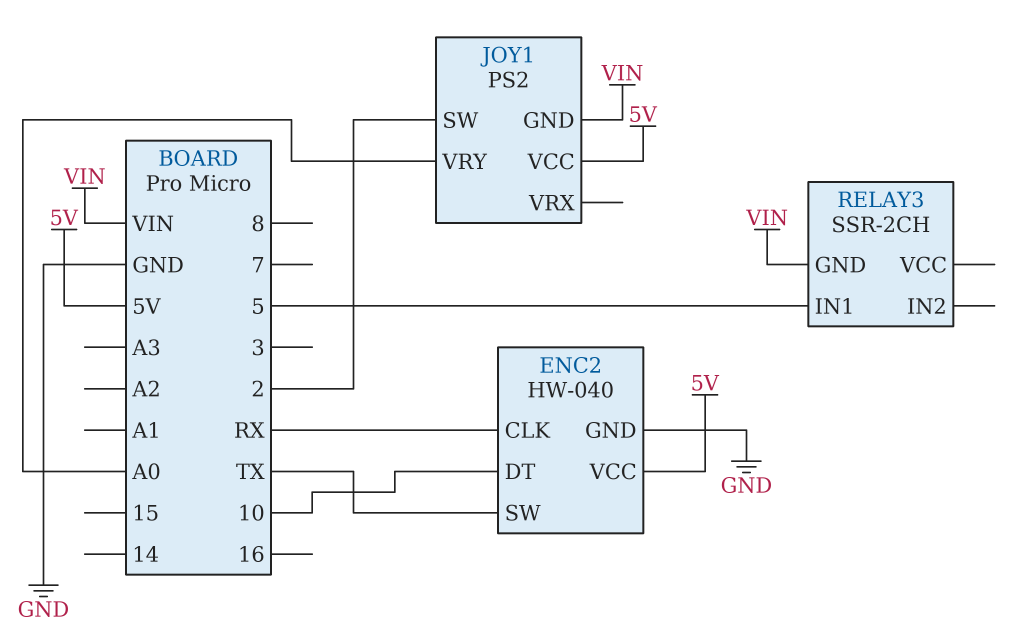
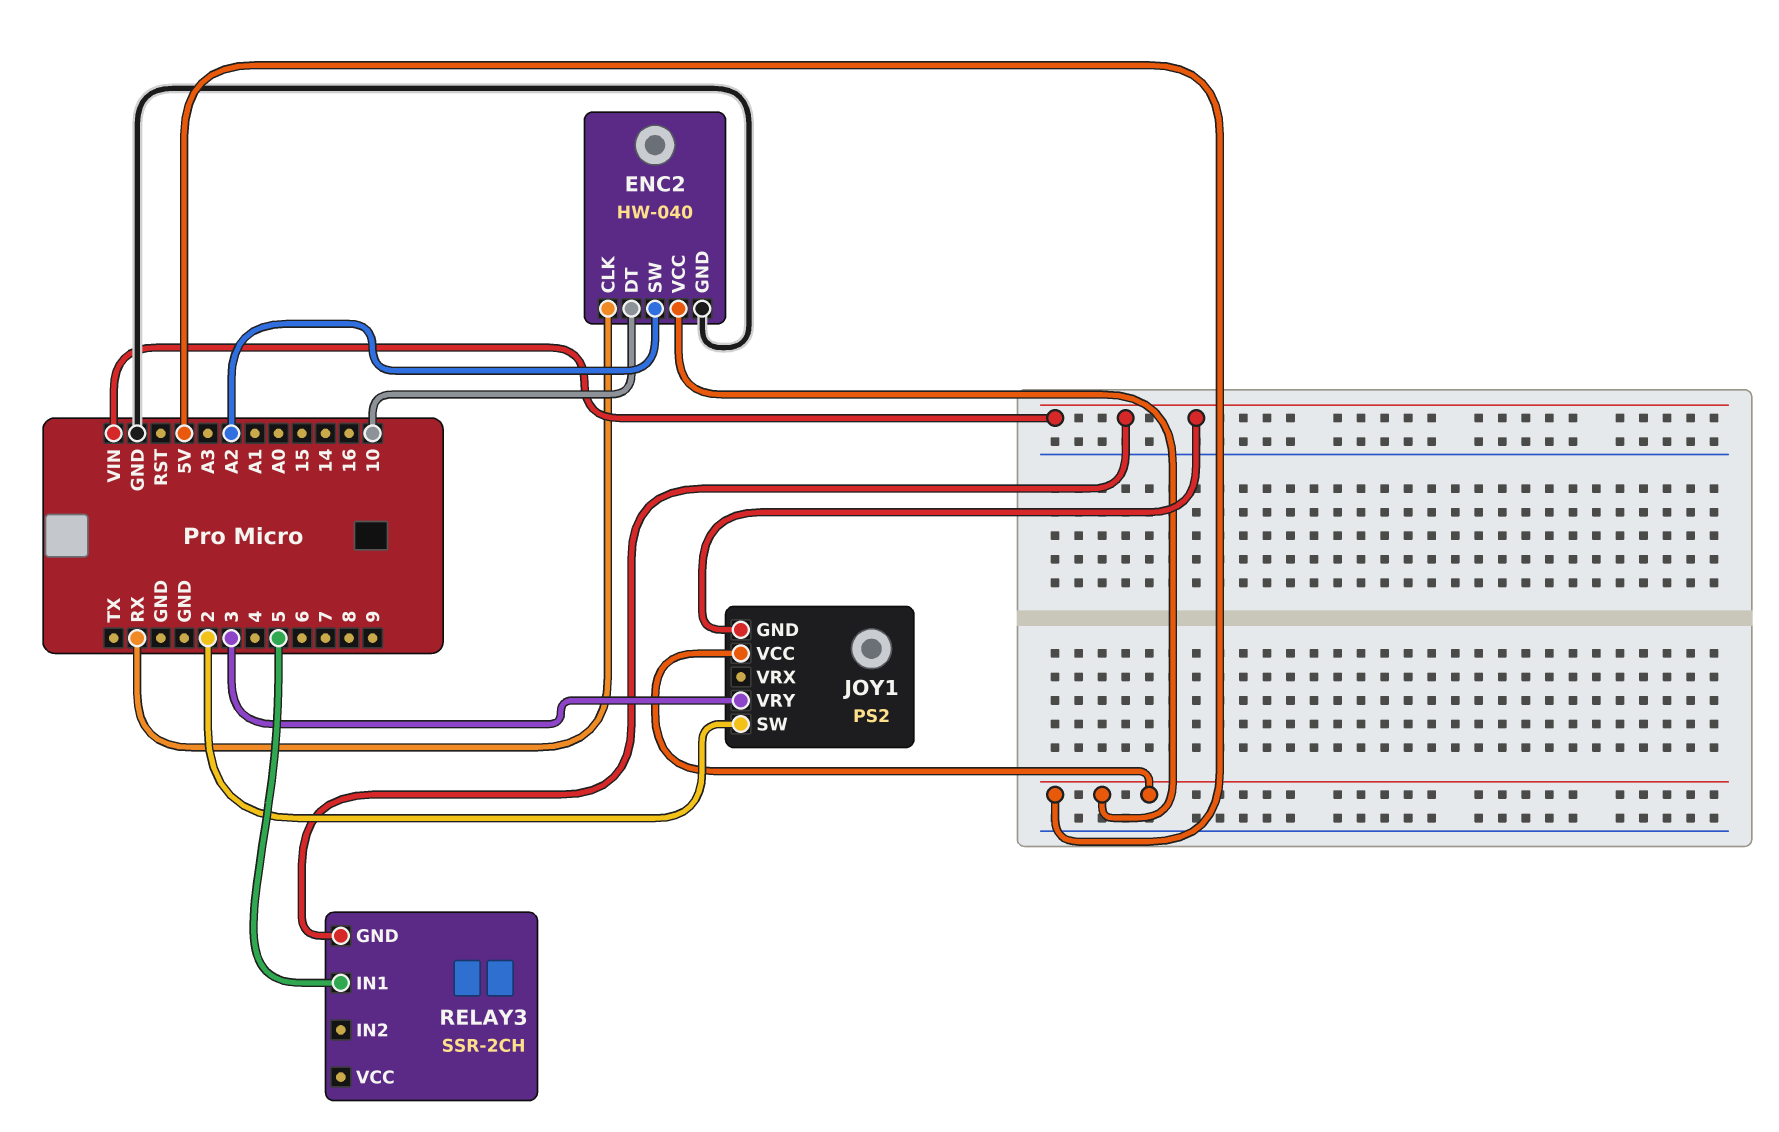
ENC2 pin SW: TX -> A2
JOY1 pin VRY: A0 -> 3

